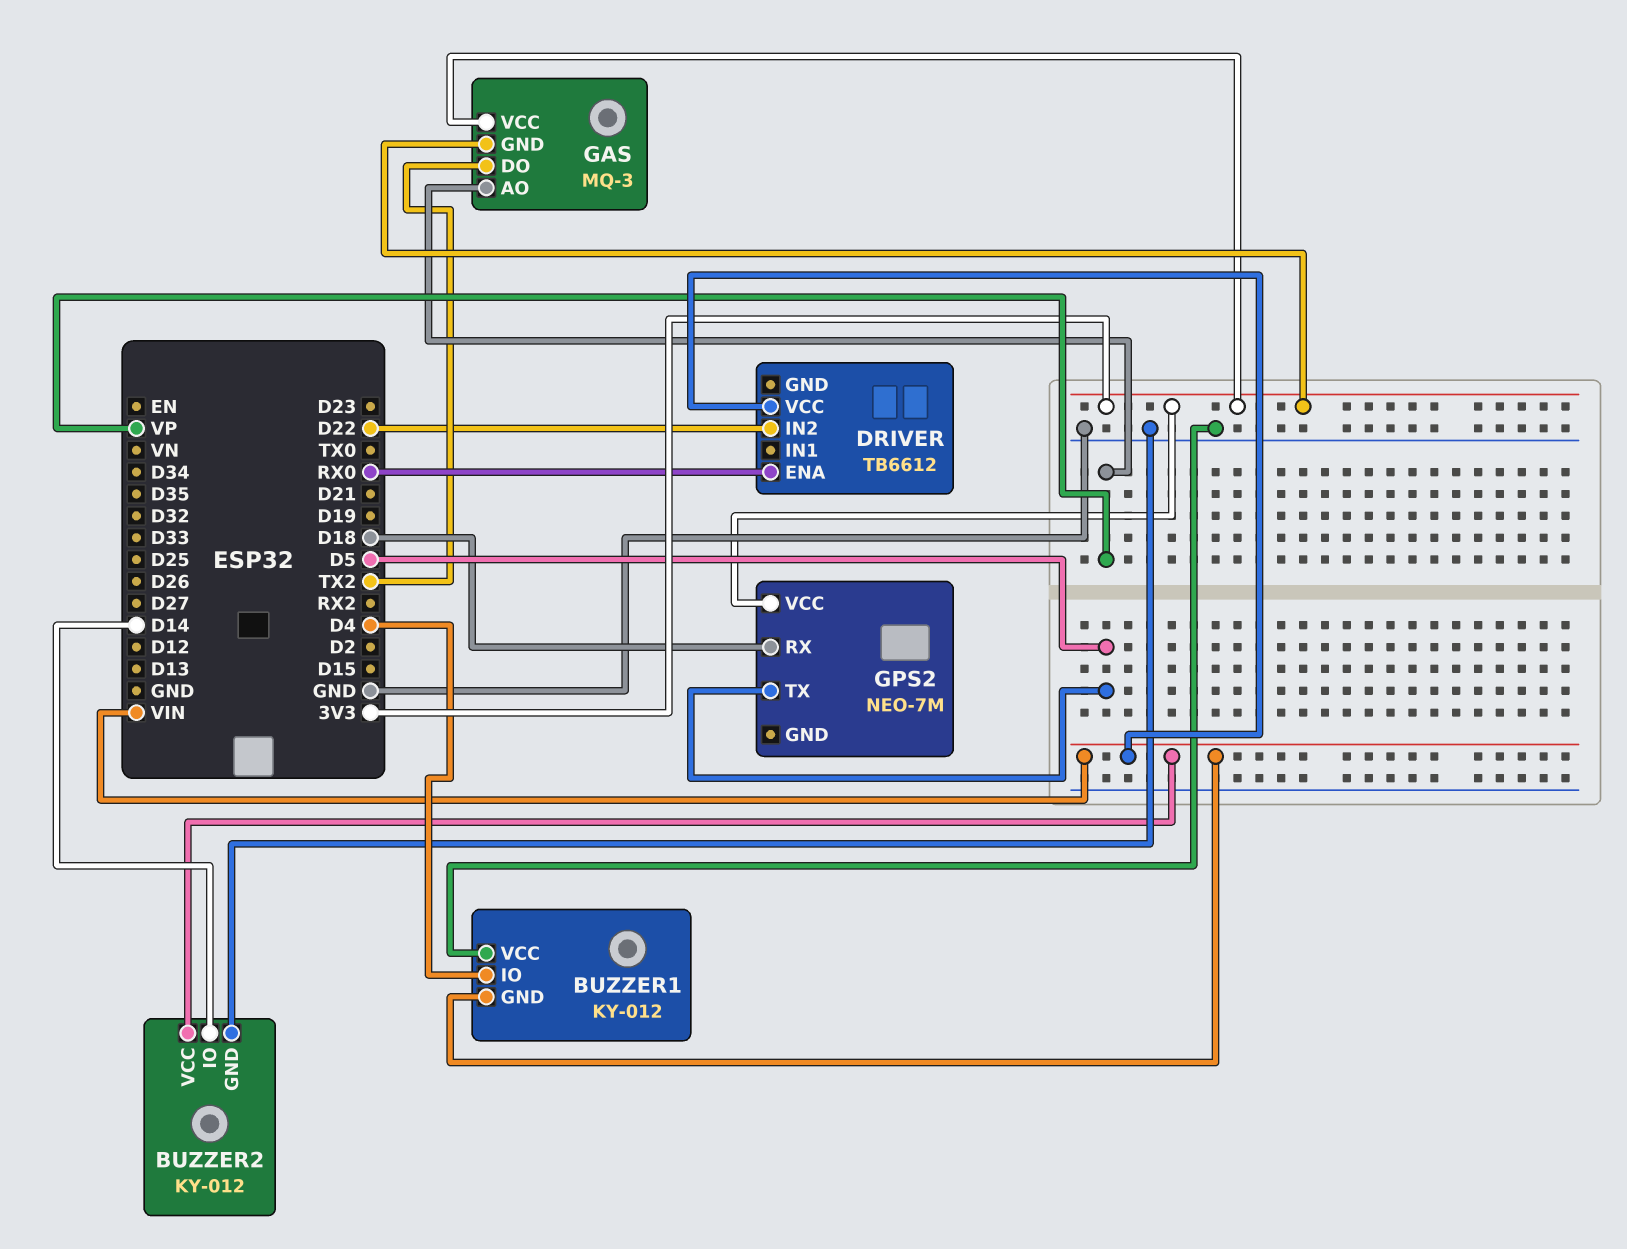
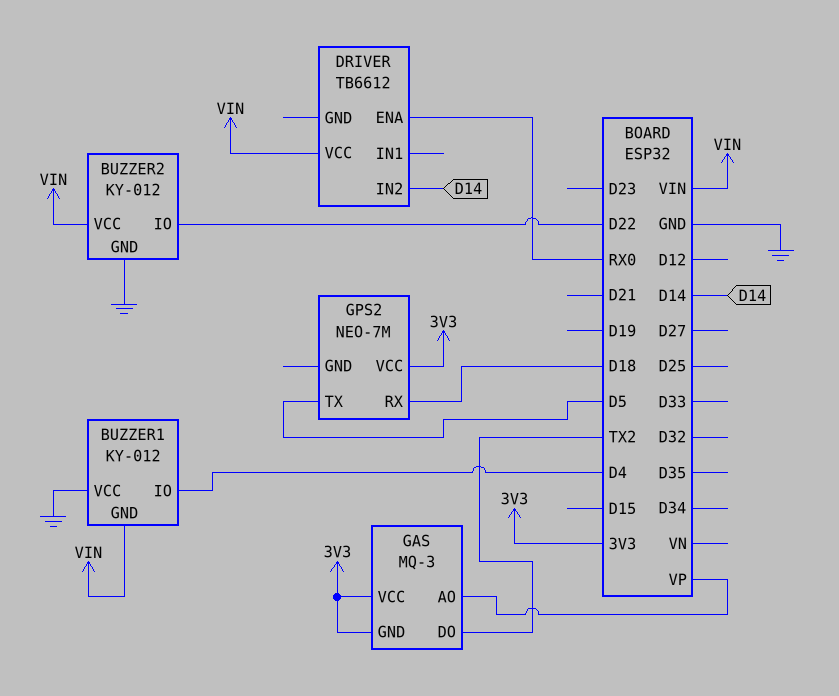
BUZZER2 pin IO: D14 -> D22
DRIVER pin IN2: D22 -> D14

